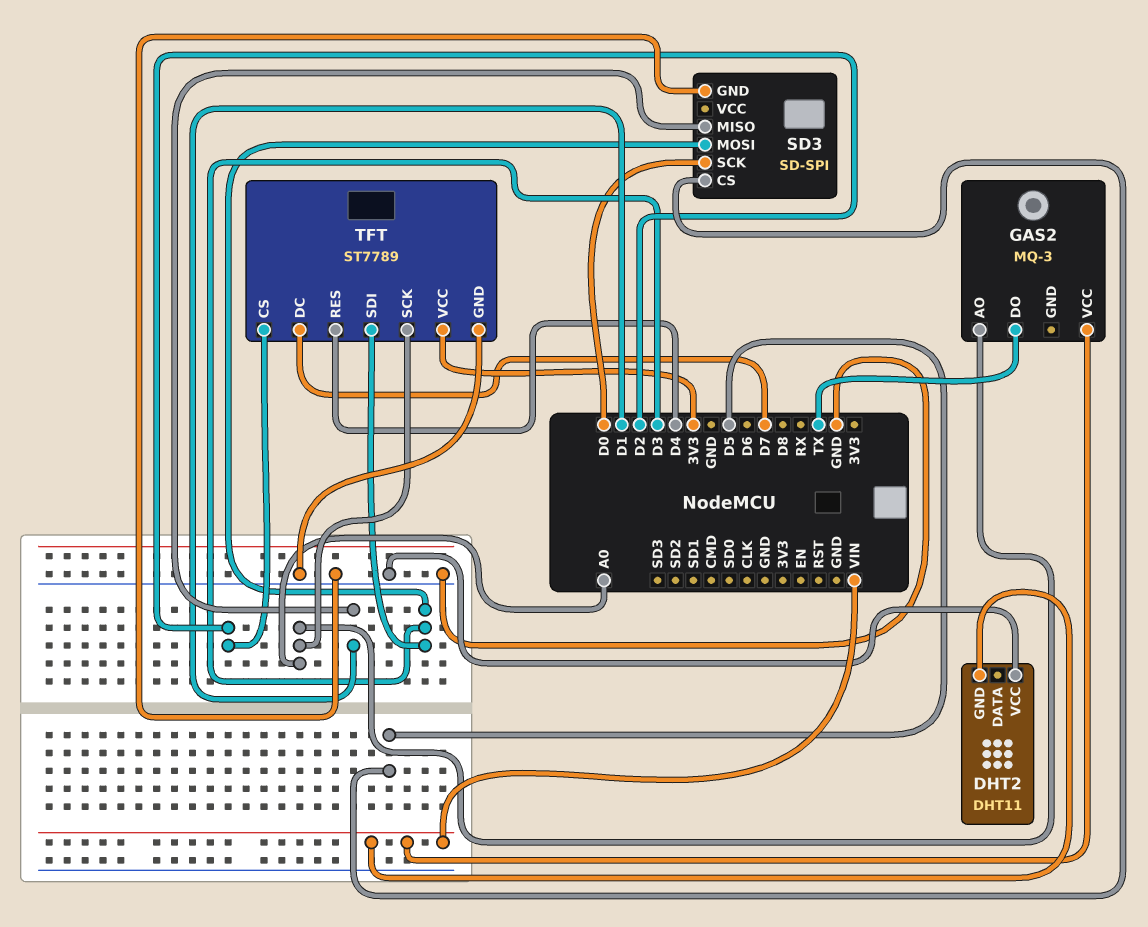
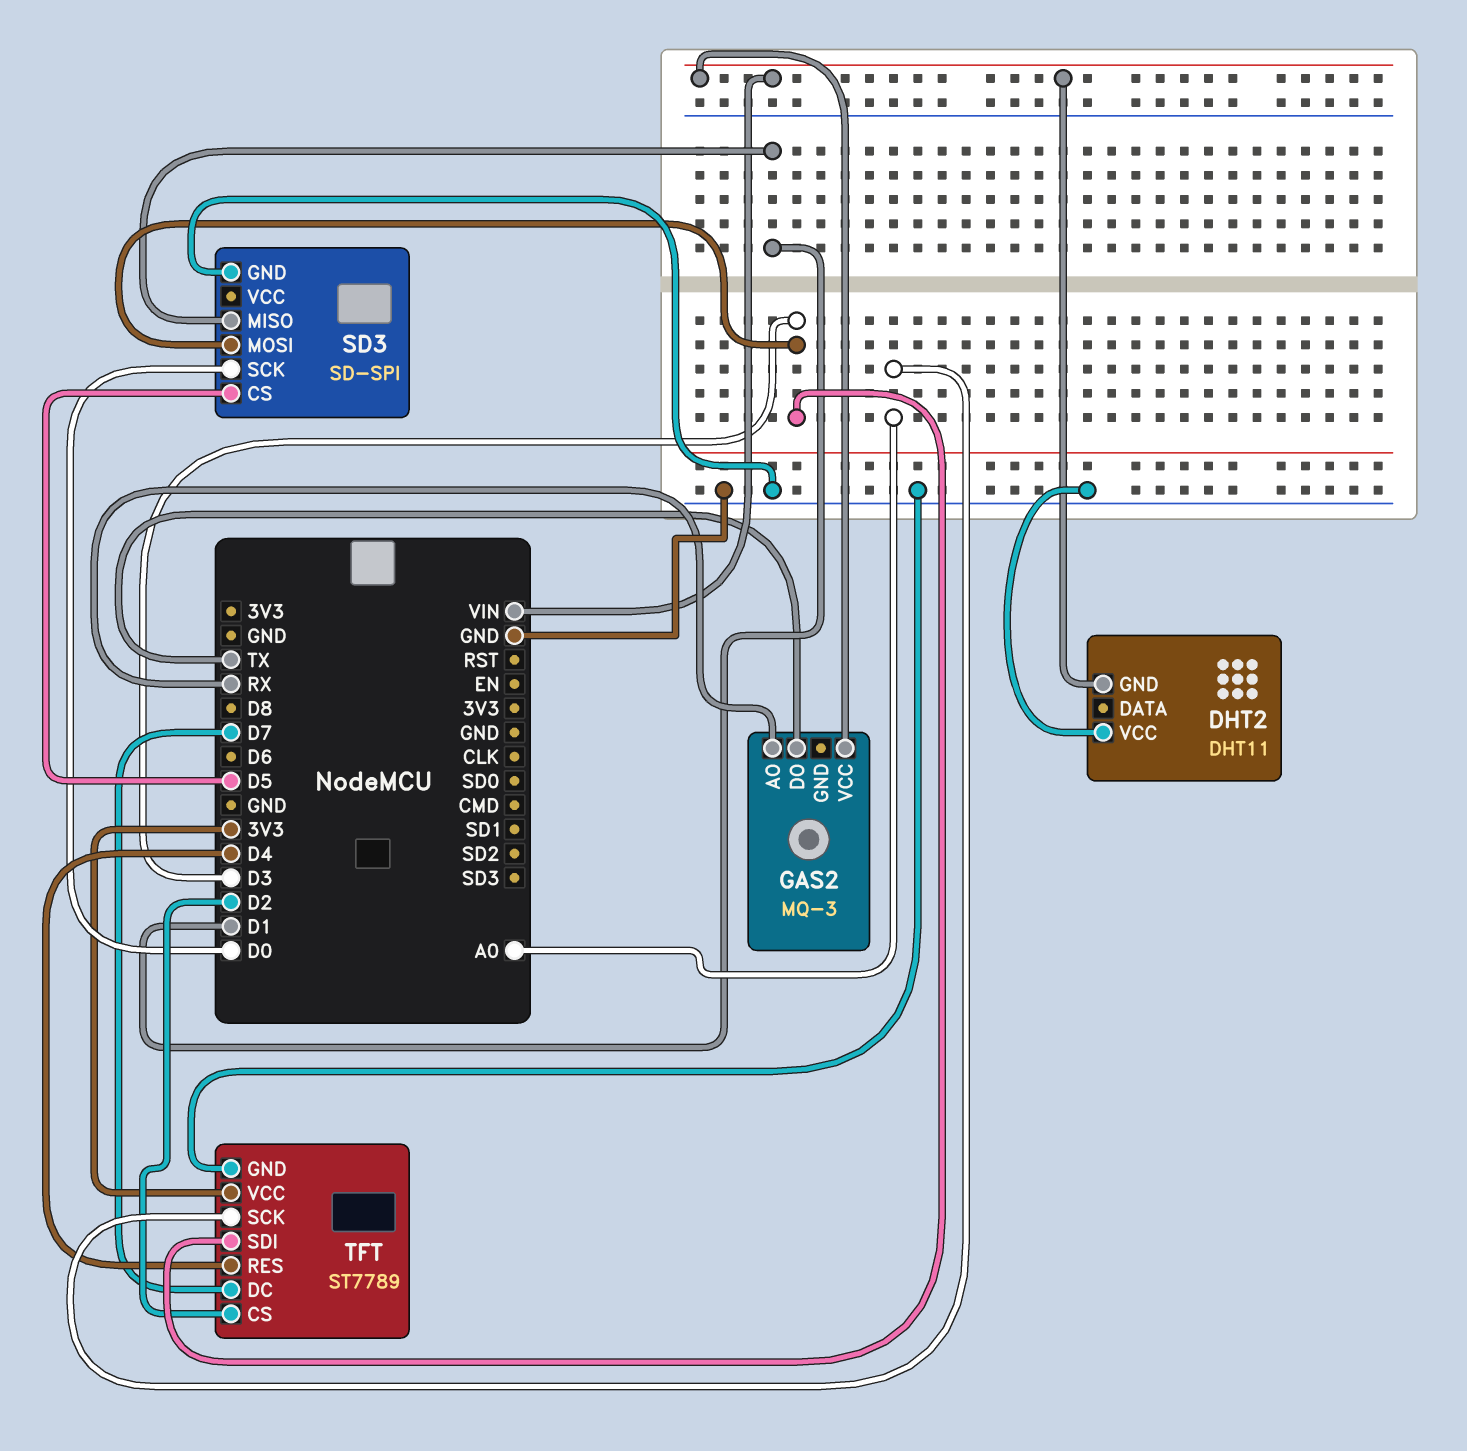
GAS2 pin AO: A0 -> RX

